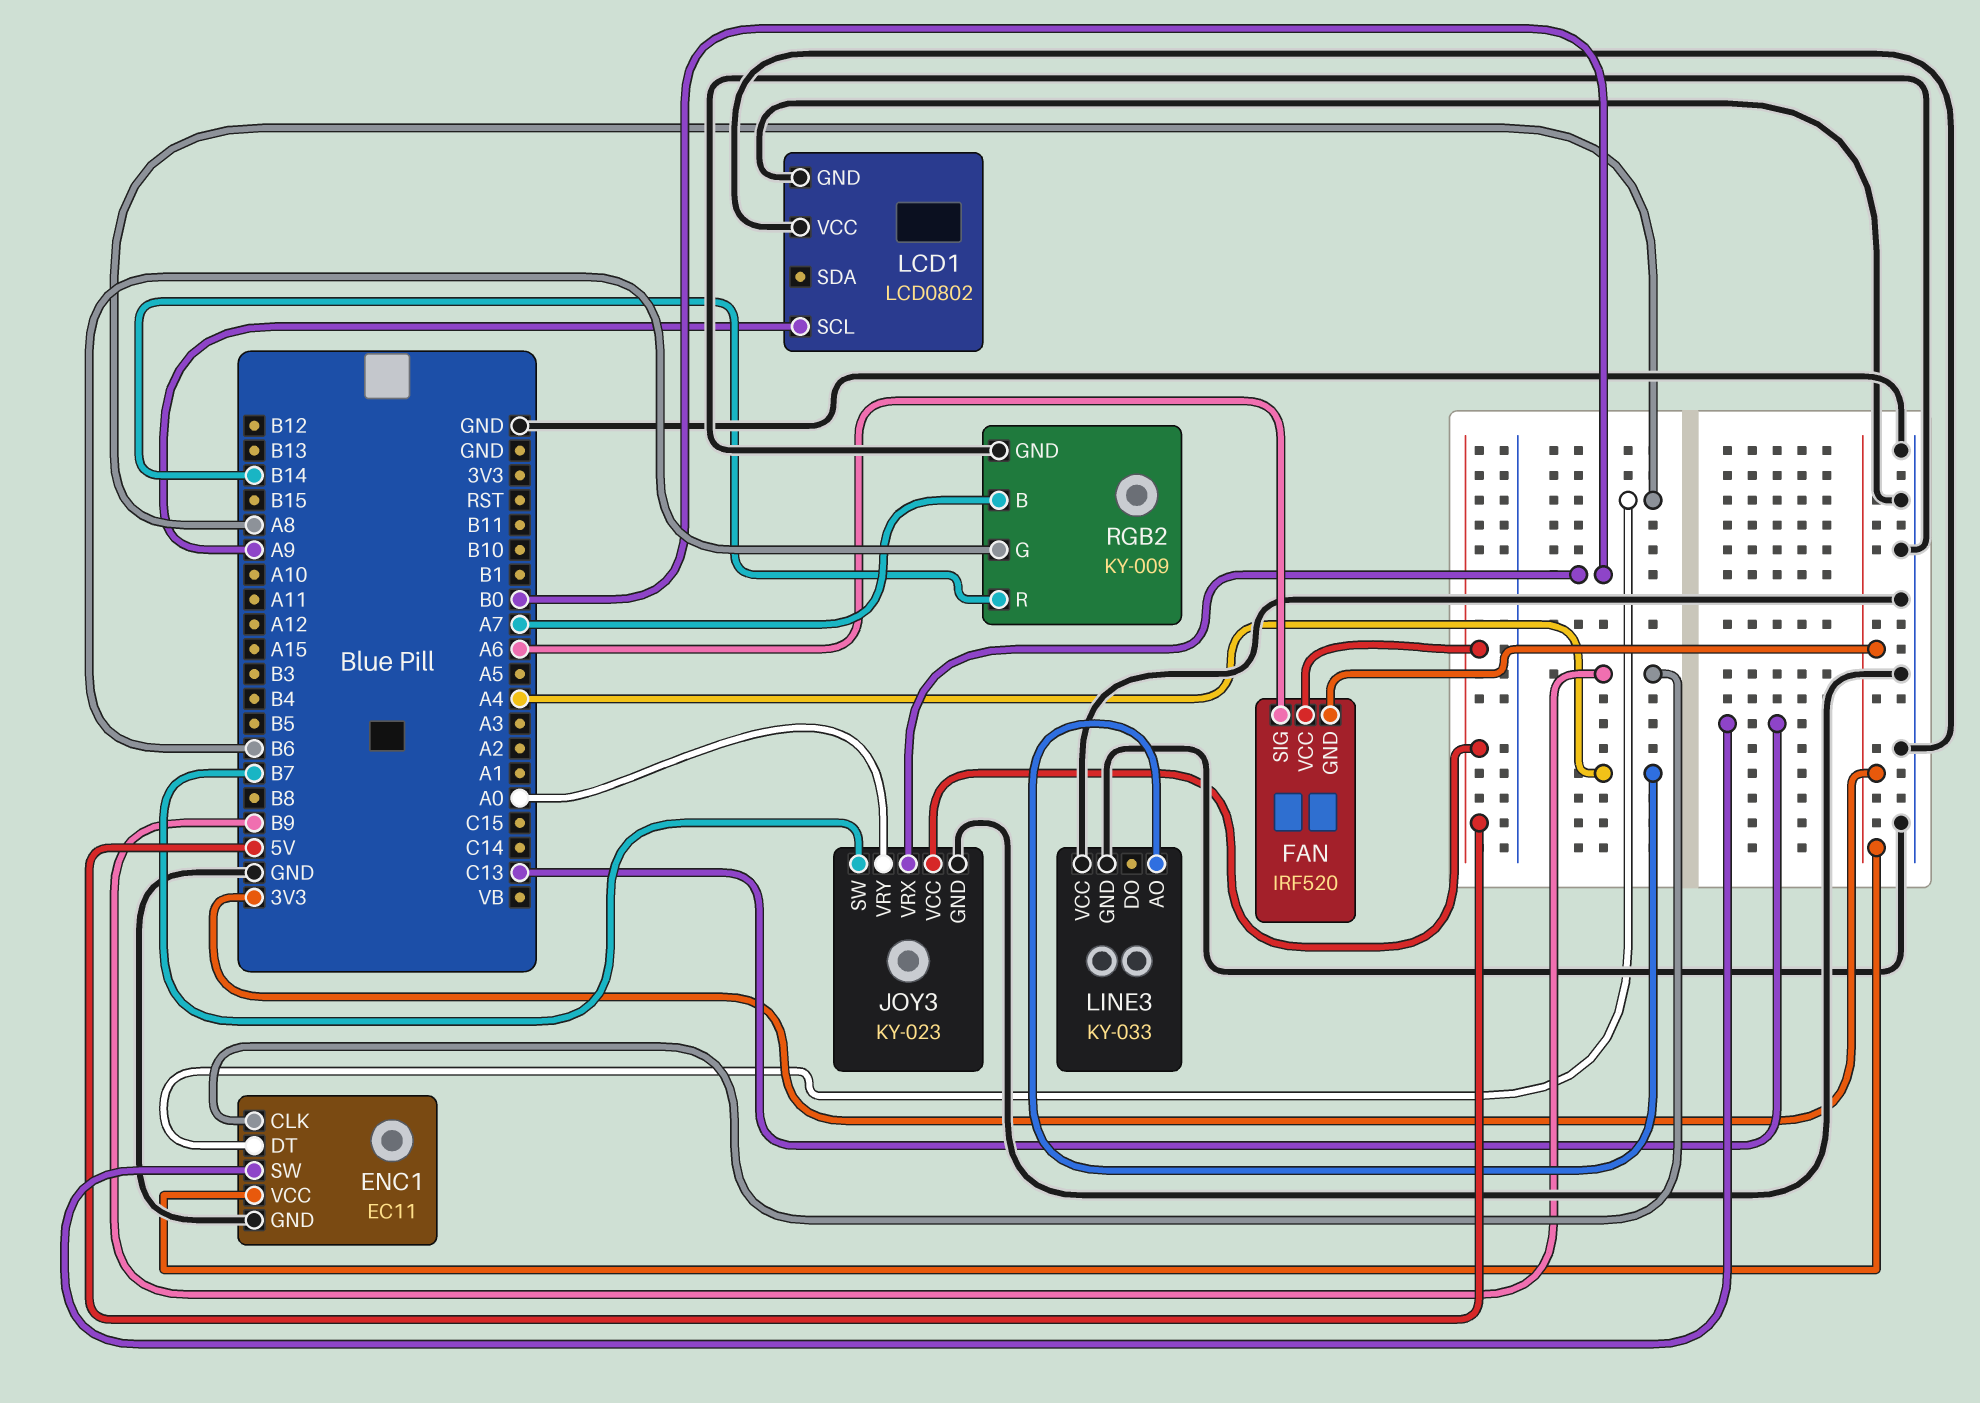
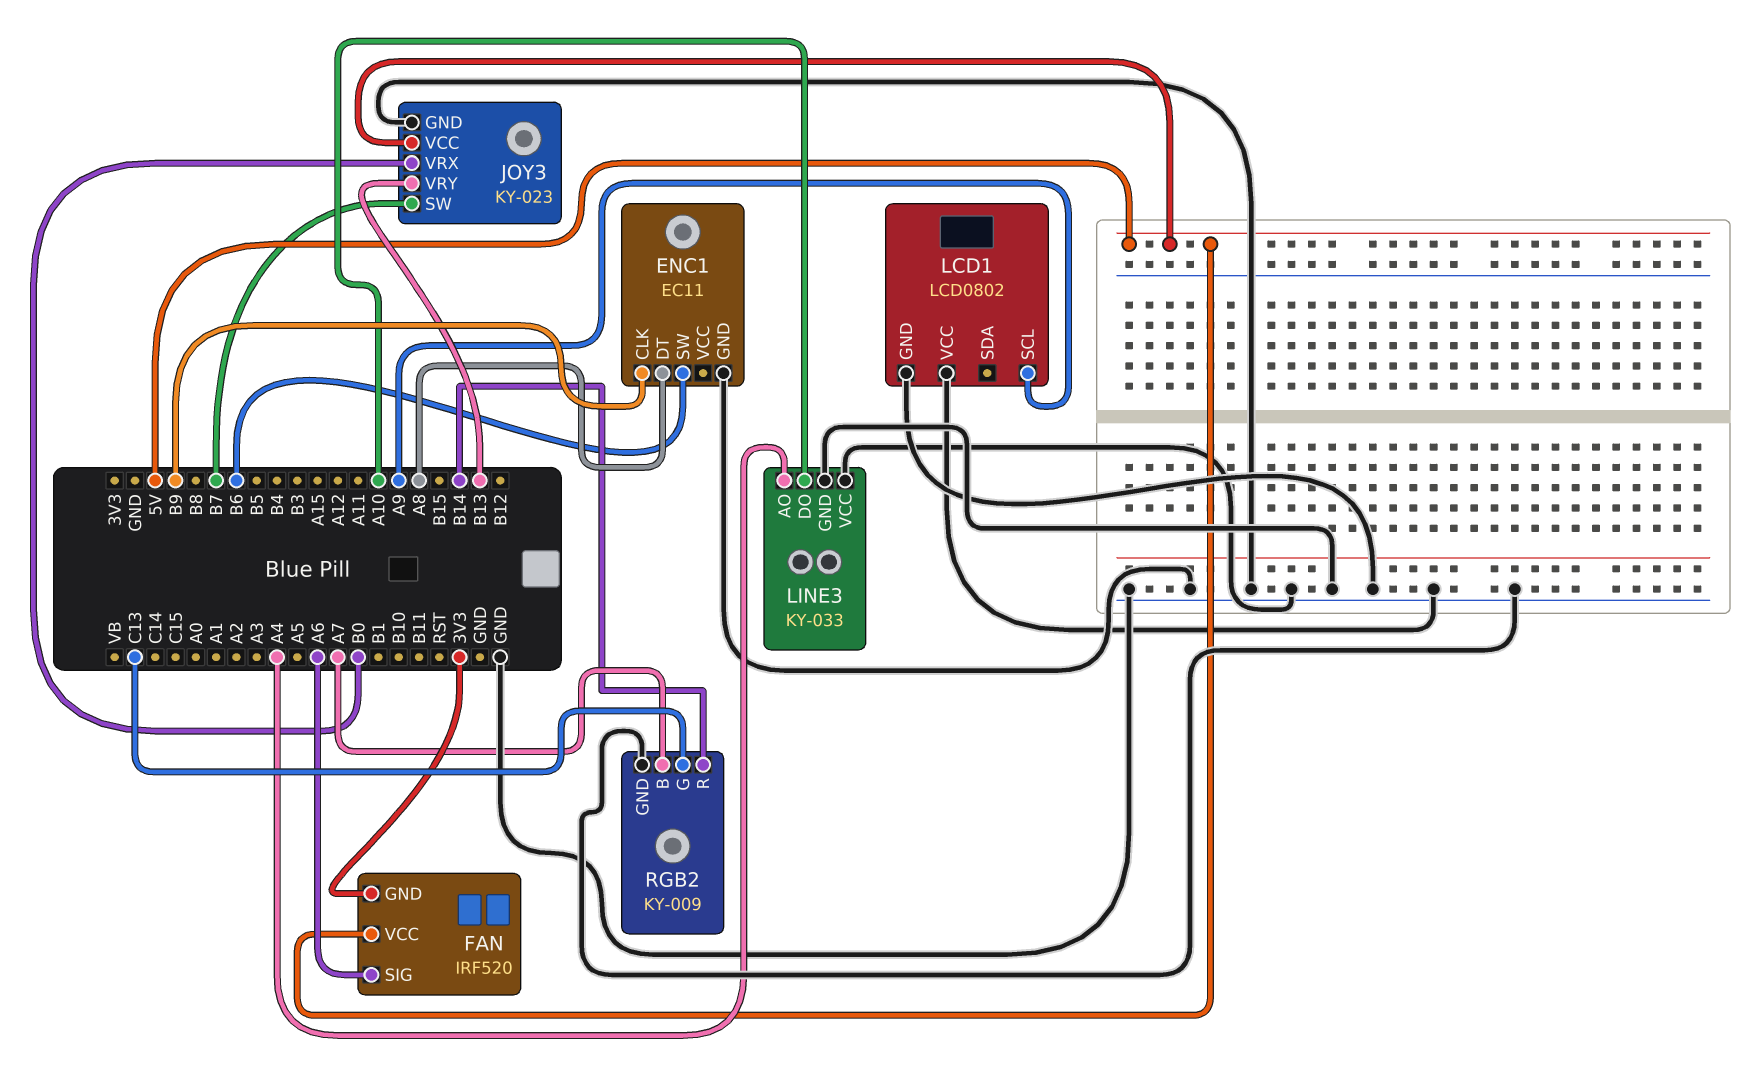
ENC1 pin SW: C13 -> B6
ENC1 pin VCC: 3V3 -> none
JOY3 pin VRY: A0 -> B13
LINE3 pin DO: none -> A10
RGB2 pin G: B6 -> C13

